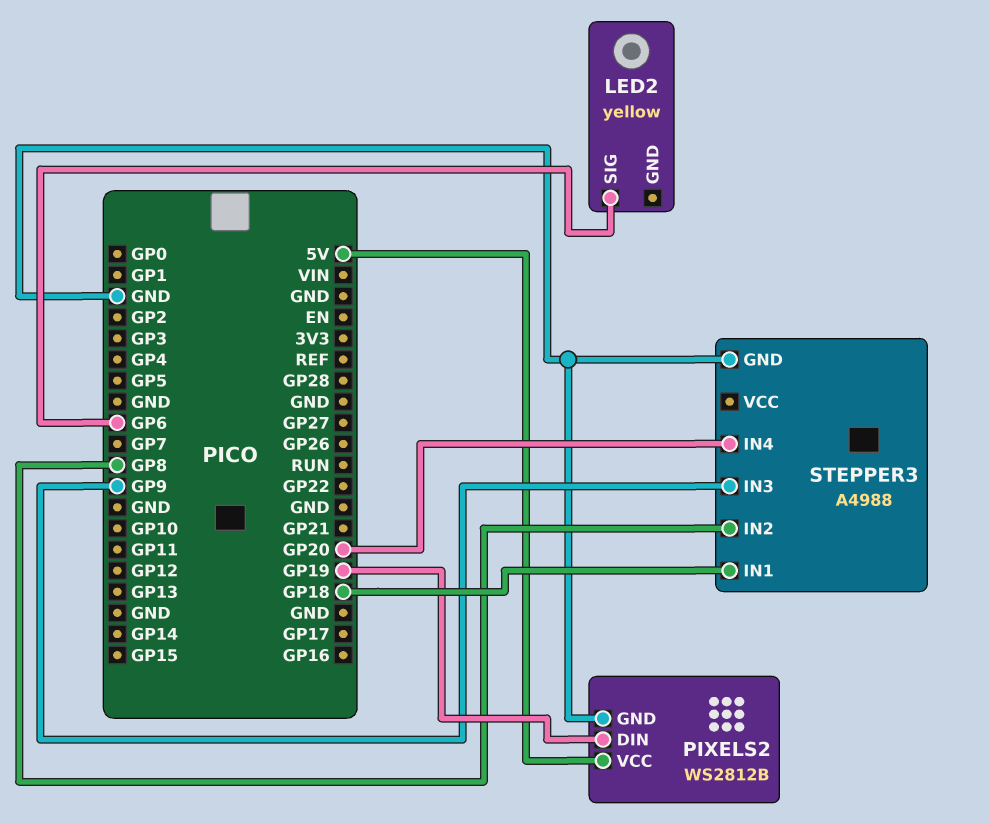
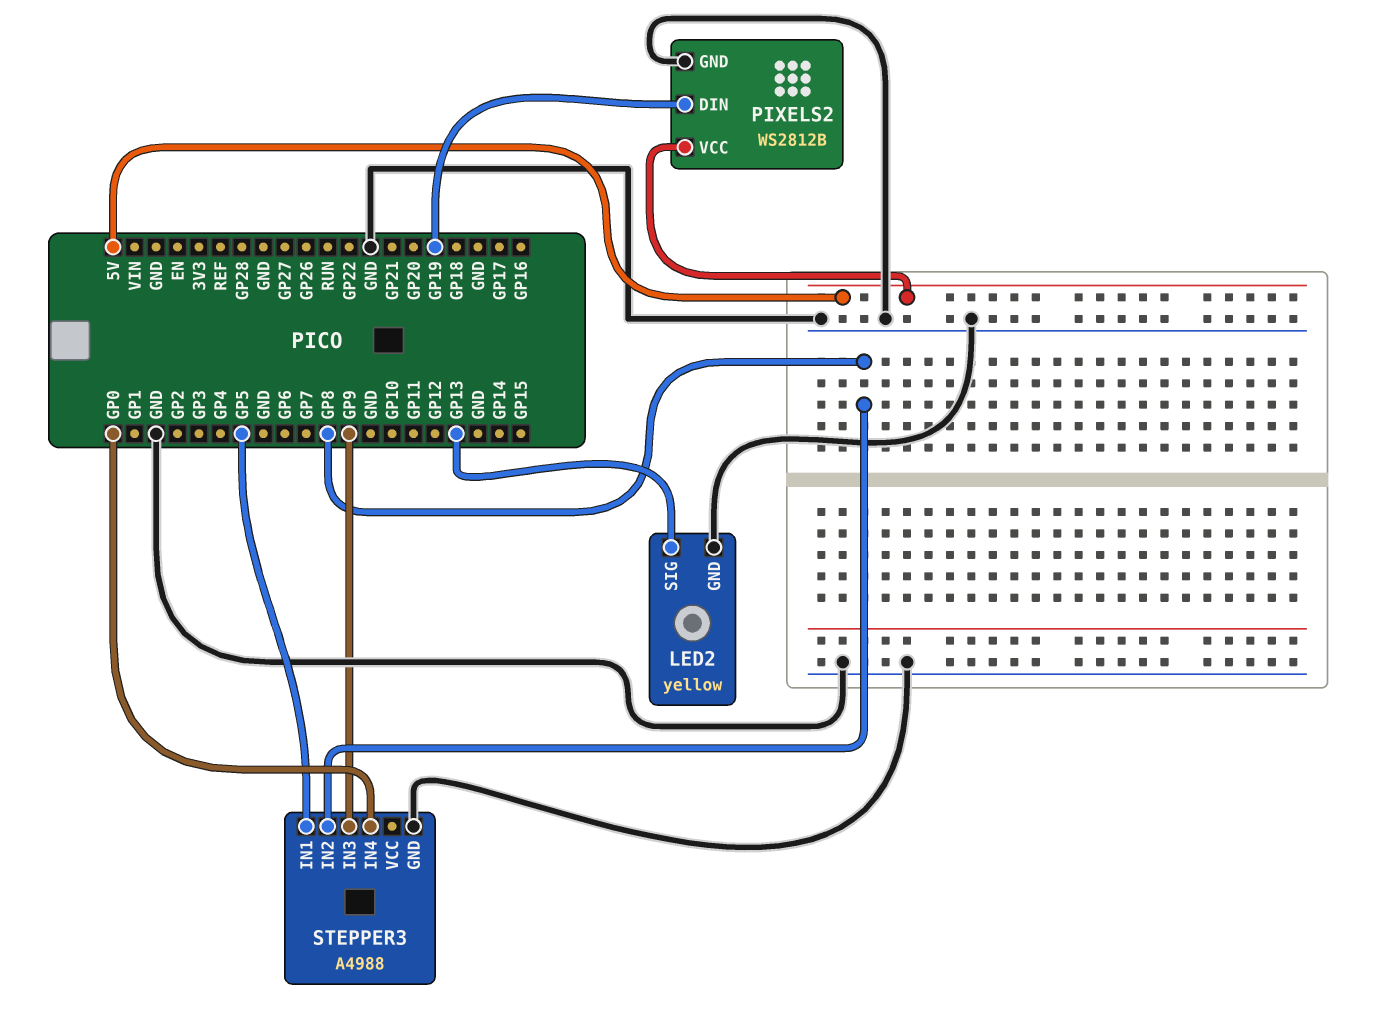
LED2 pin GND: none -> GND
LED2 pin SIG: GP6 -> GP13
STEPPER3 pin IN1: GP18 -> GP5
STEPPER3 pin IN4: GP20 -> GP0

